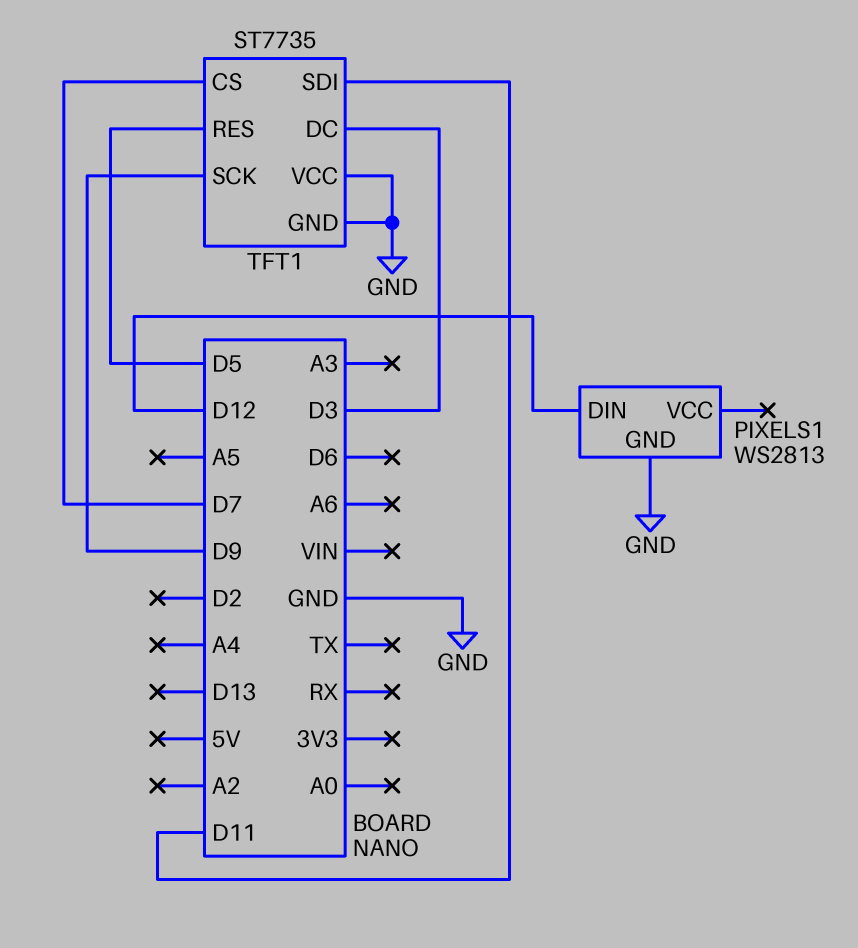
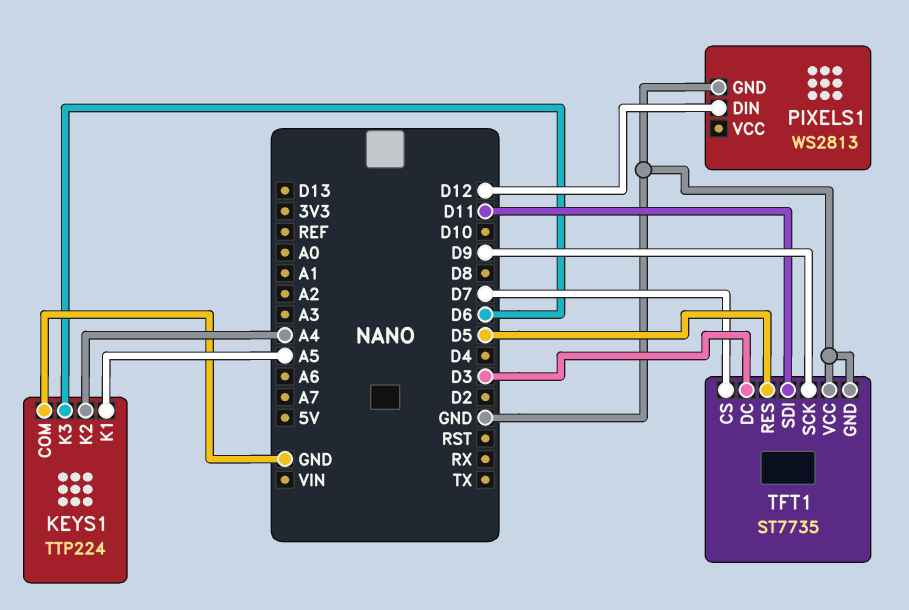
KEYS1: none -> TTP224
KEYS1 pin COM: none -> GND
KEYS1 pin K1: none -> A5
KEYS1 pin K2: none -> A4
KEYS1 pin K3: none -> D6

